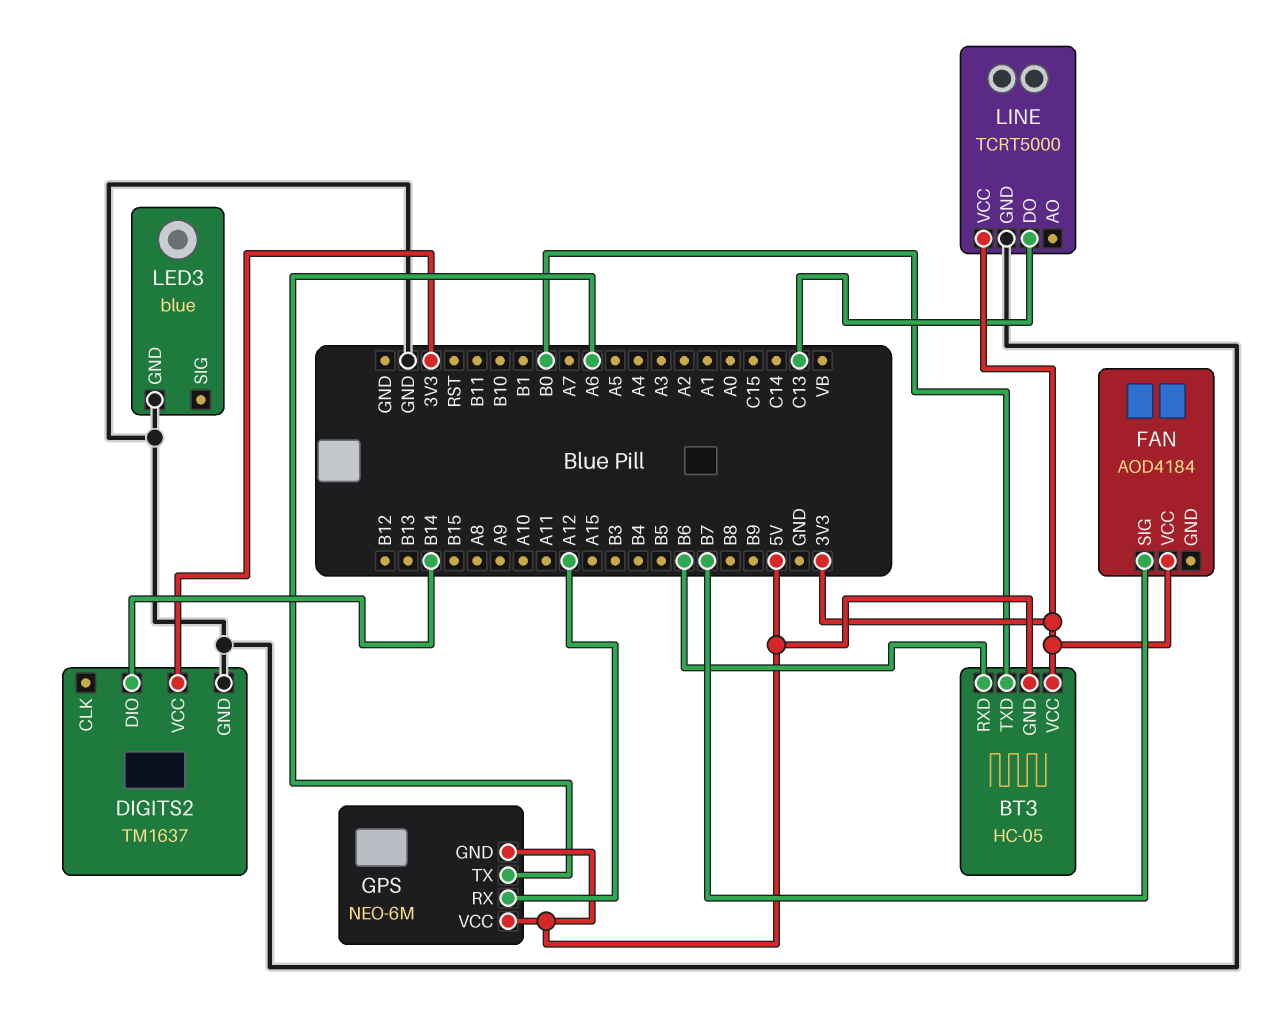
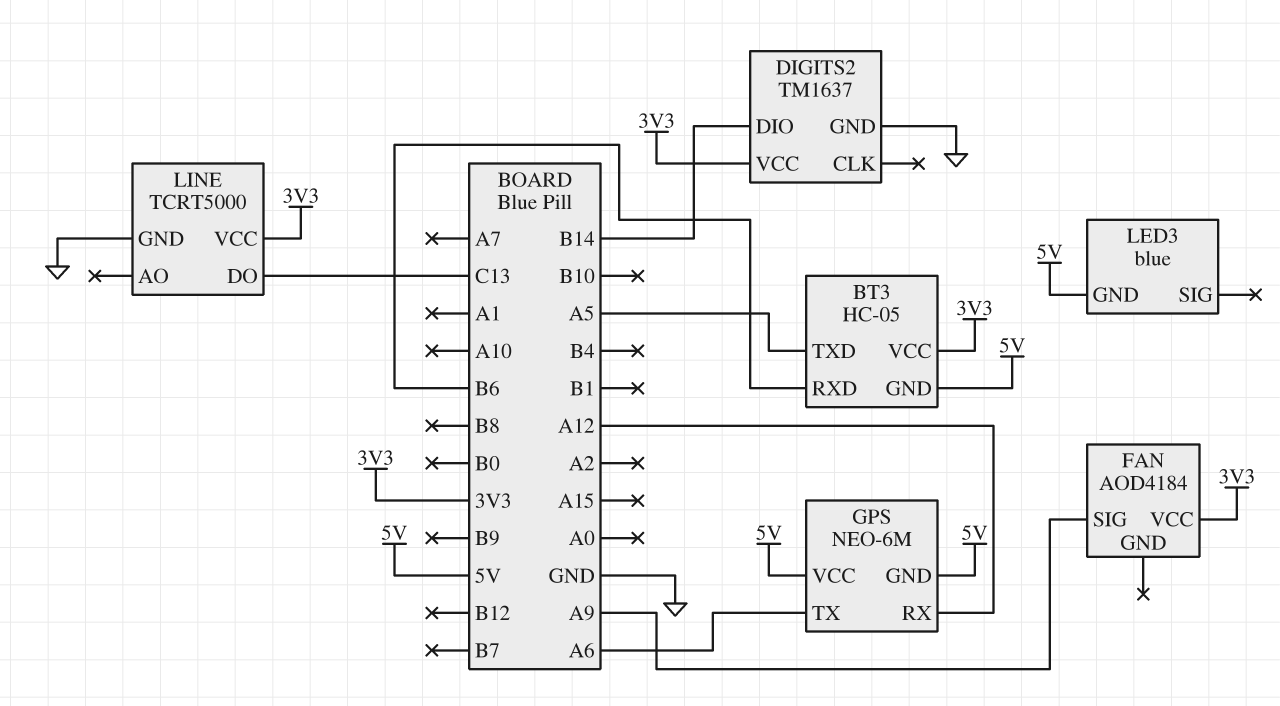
BT3 pin TXD: B0 -> A5
FAN pin SIG: B7 -> A9
LED3 pin GND: GND -> 5V

